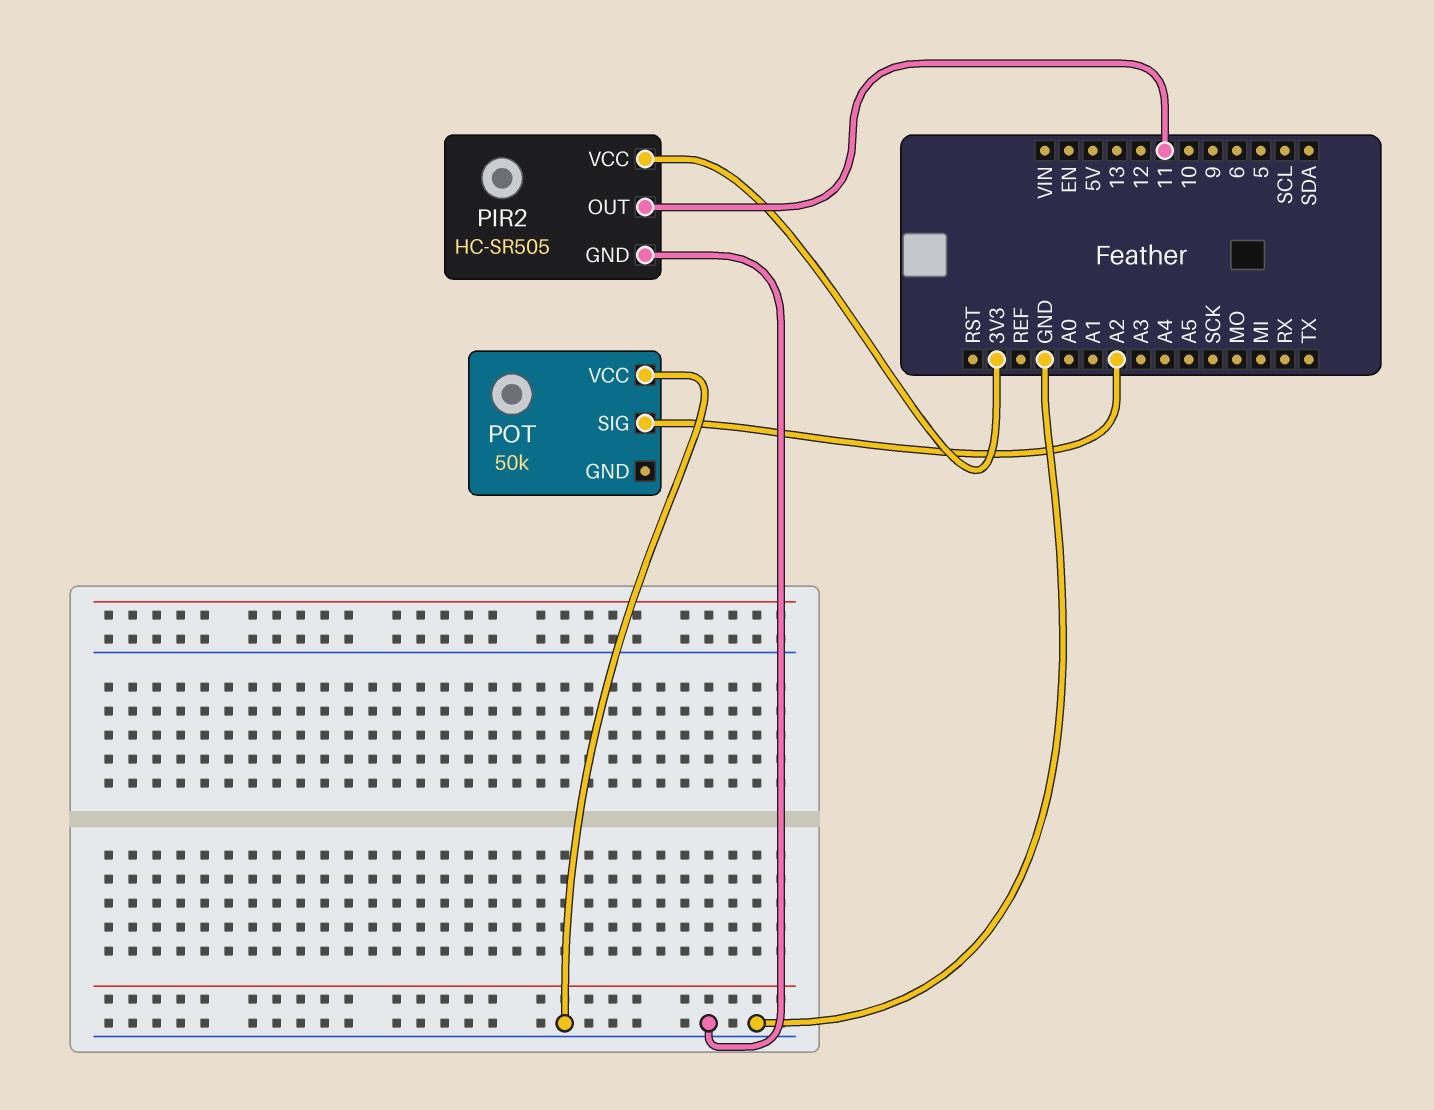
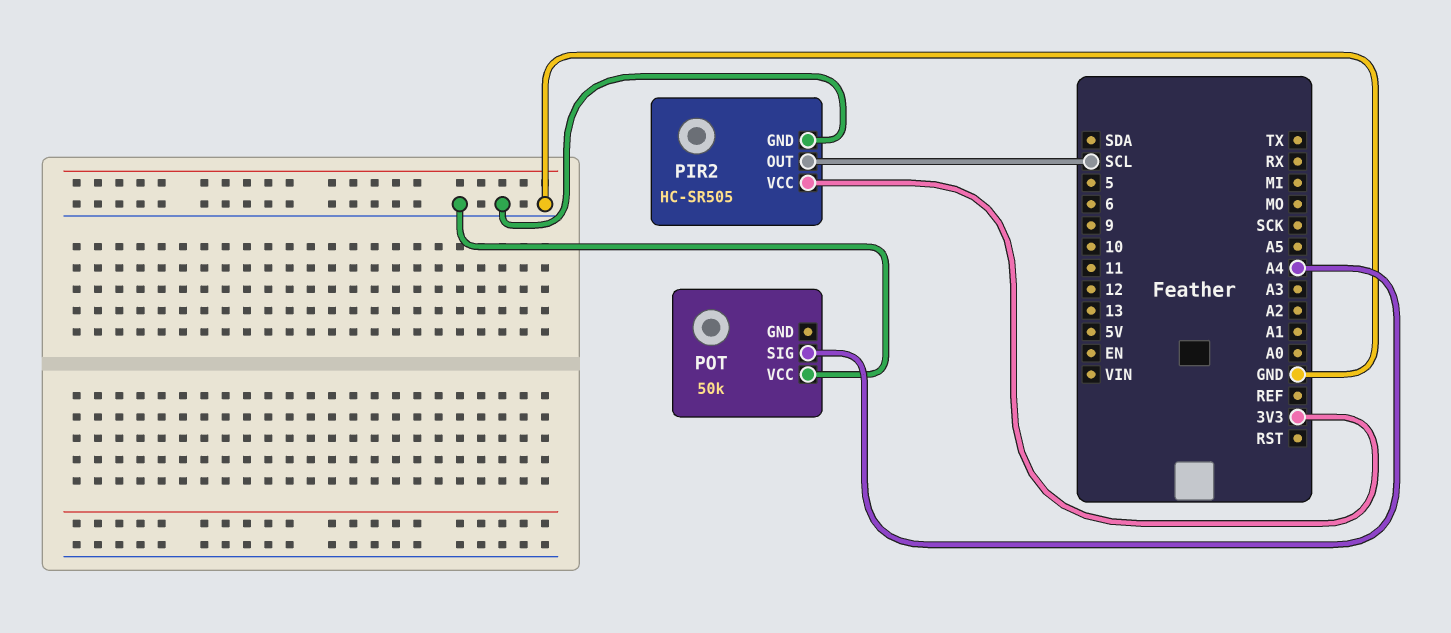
PIR2 pin OUT: 11 -> SCL
POT pin SIG: A2 -> A4

